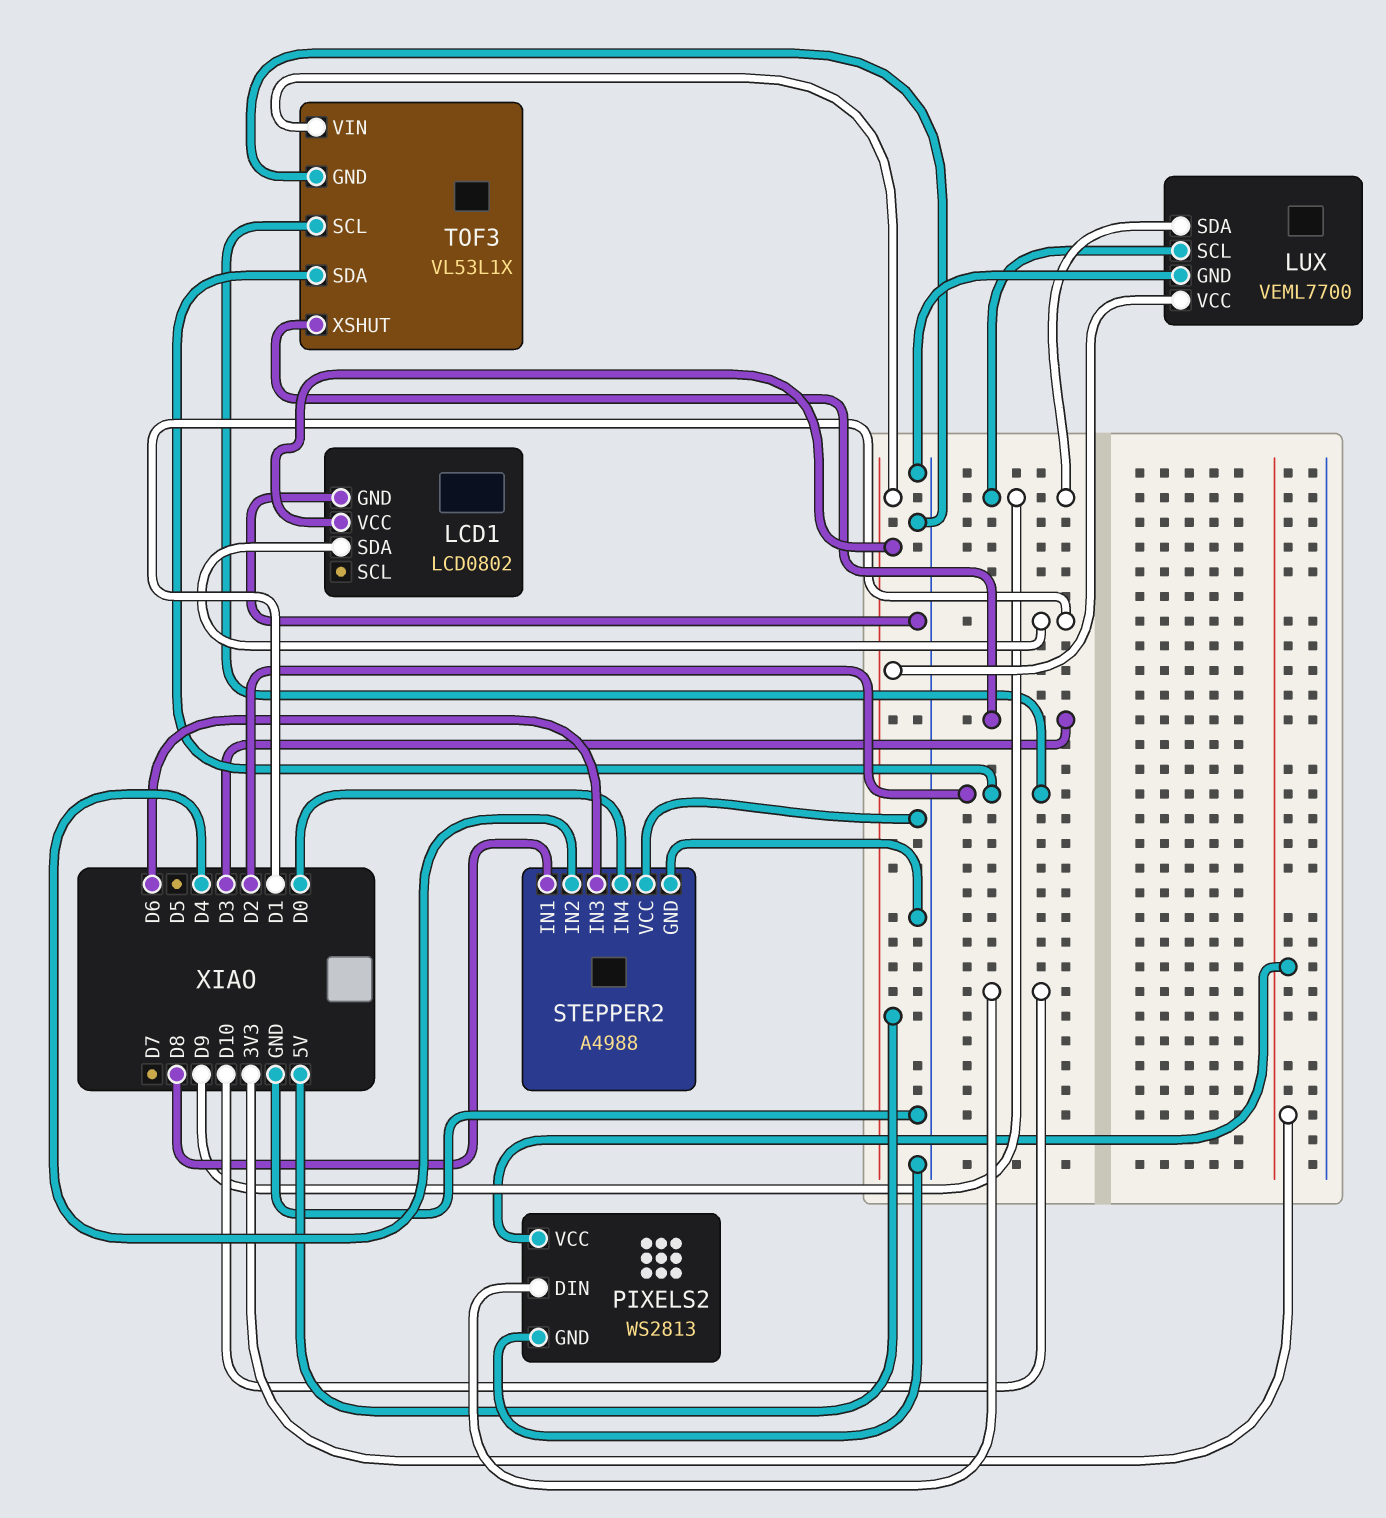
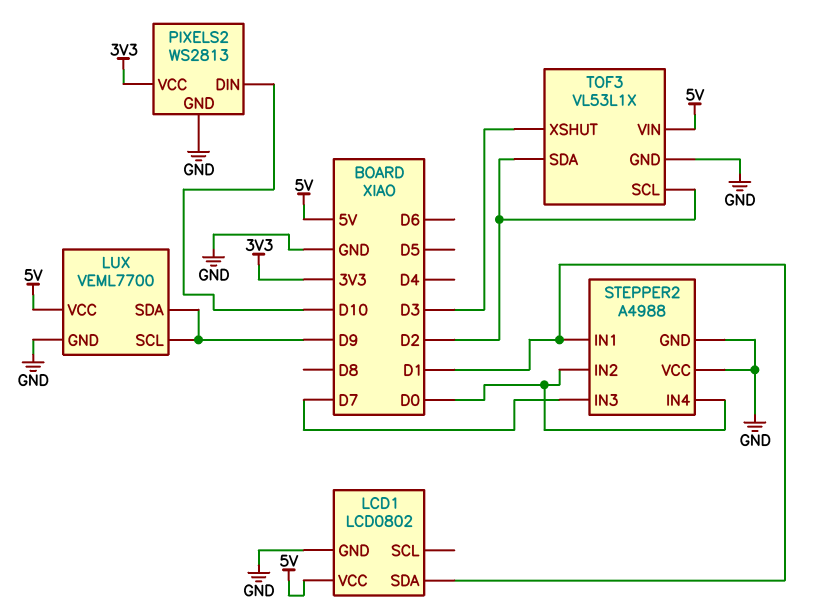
STEPPER2 pin IN1: D8 -> D1
STEPPER2 pin IN2: D4 -> D0
STEPPER2 pin IN3: D6 -> D7

